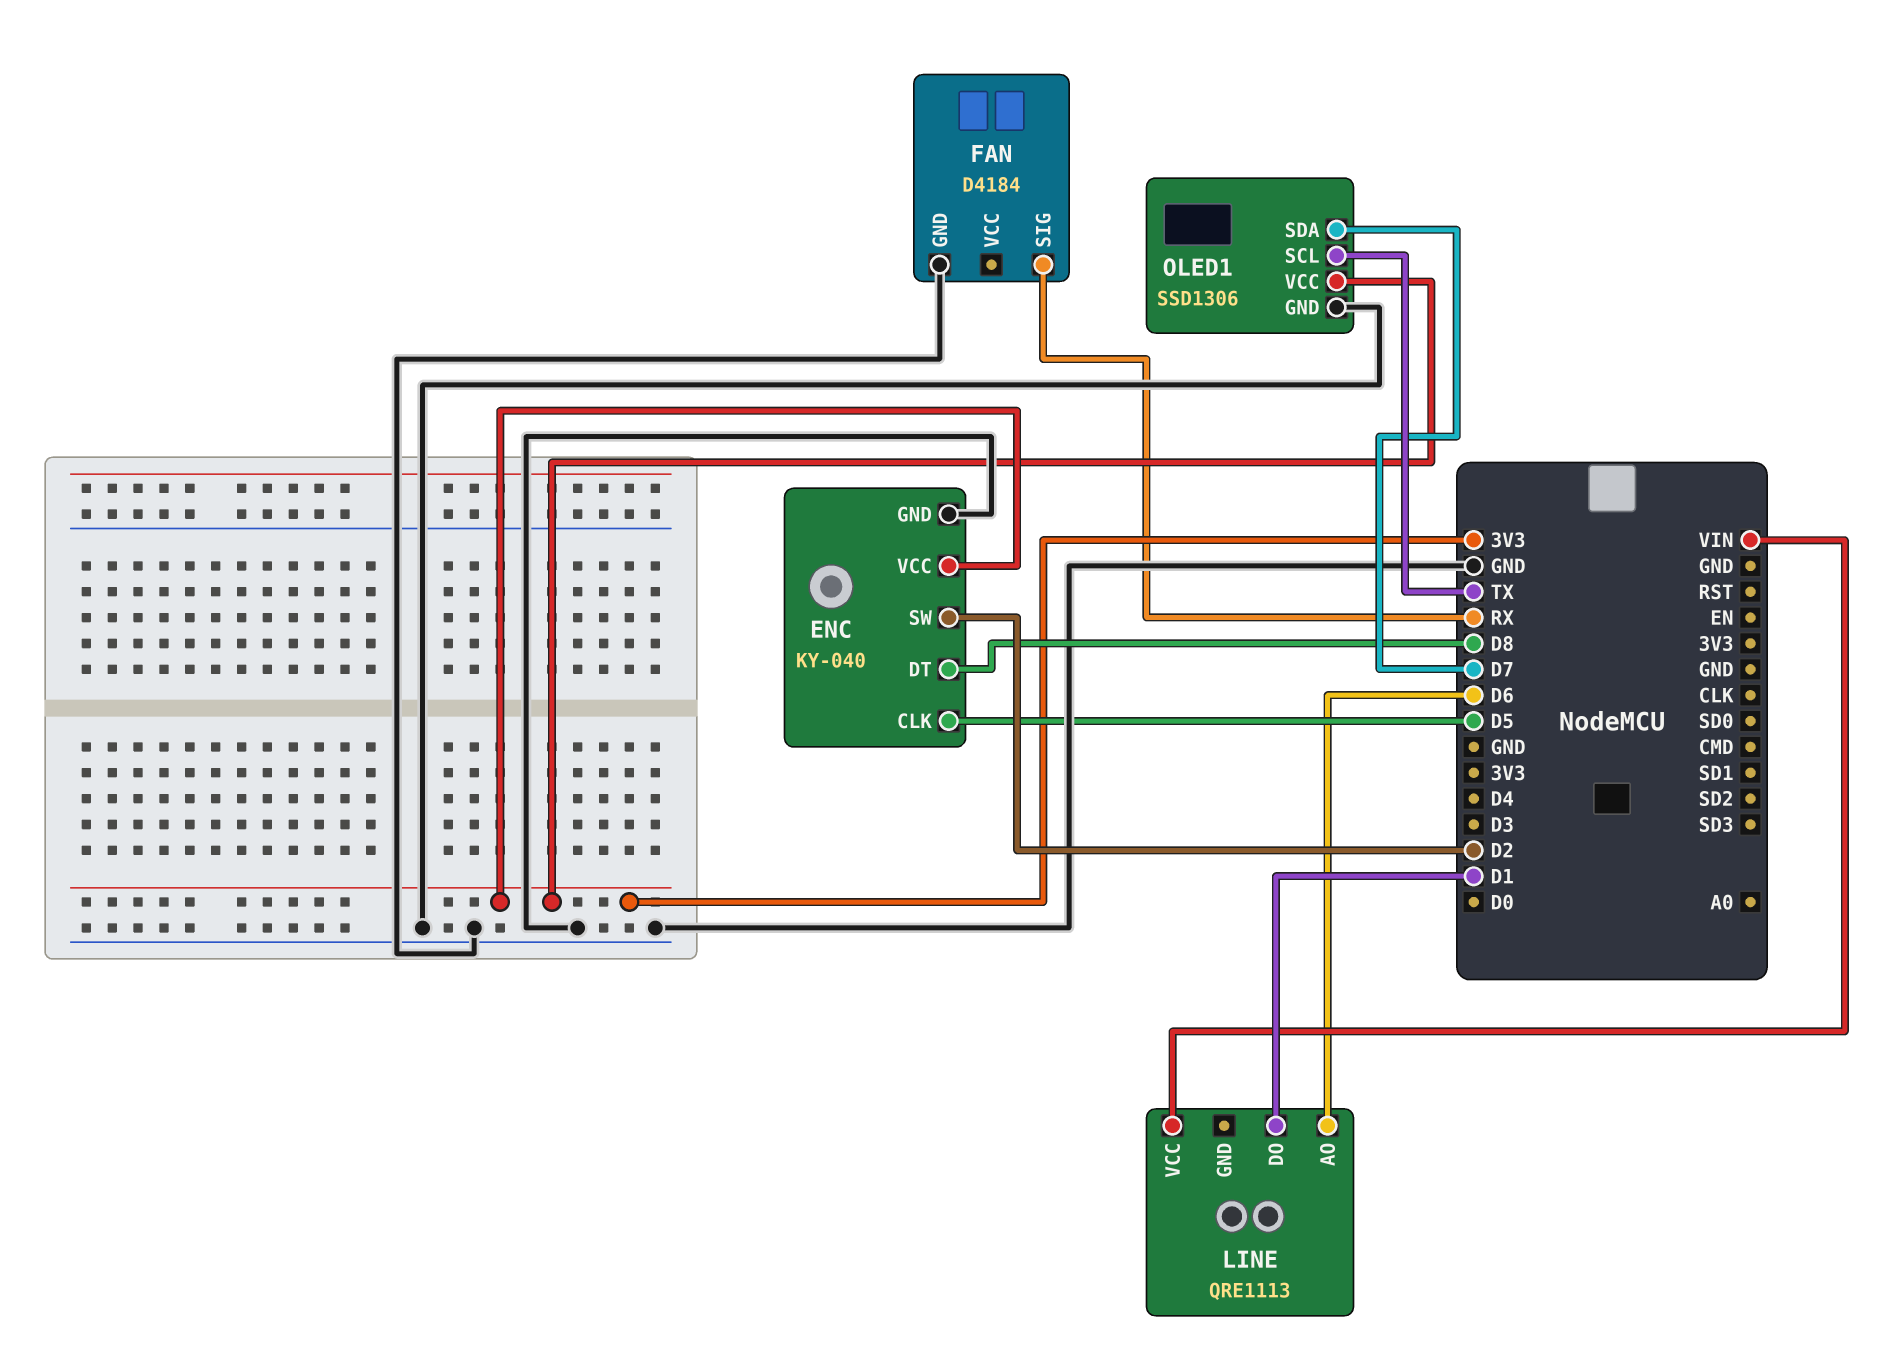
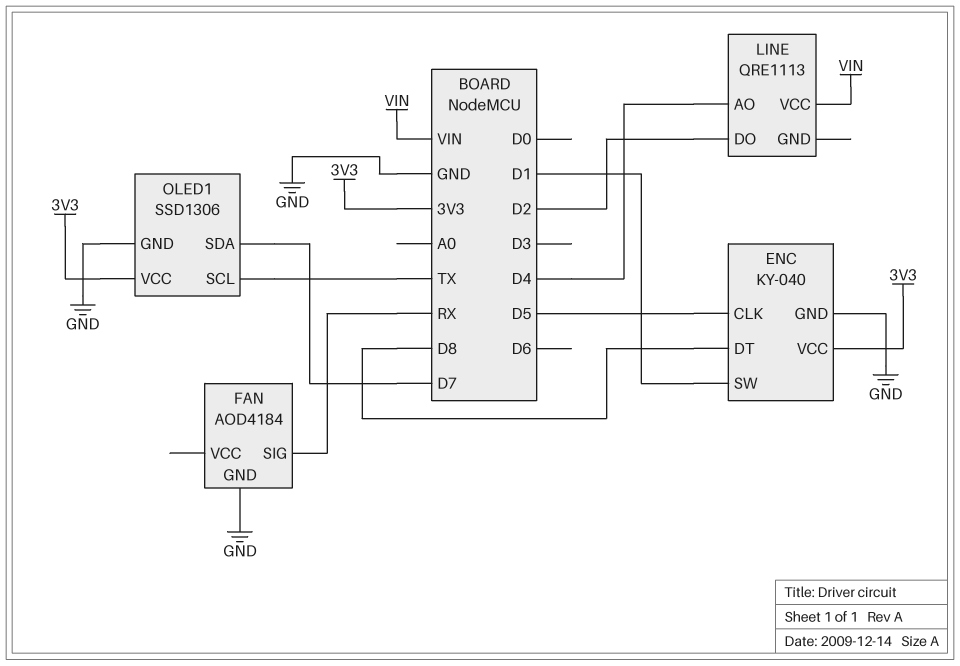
ENC pin SW: D2 -> D1
FAN: D4184 -> AOD4184
LINE pin AO: D6 -> D4
LINE pin DO: D1 -> D2

